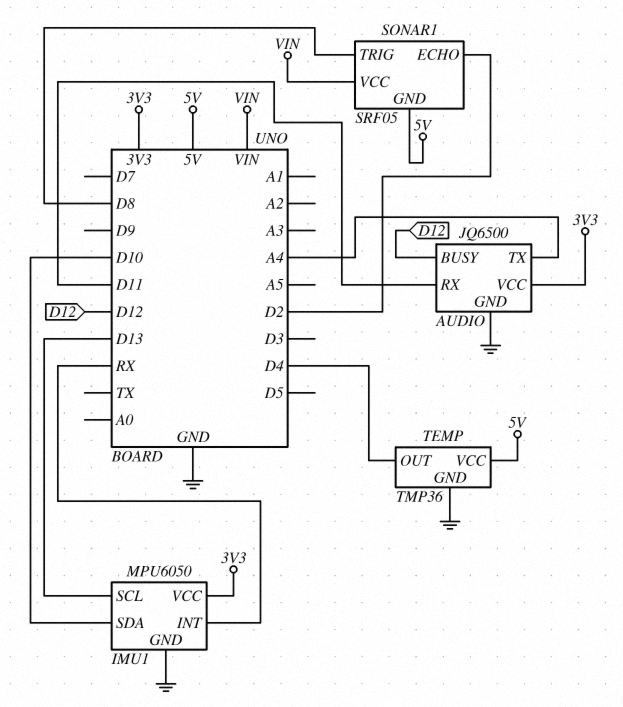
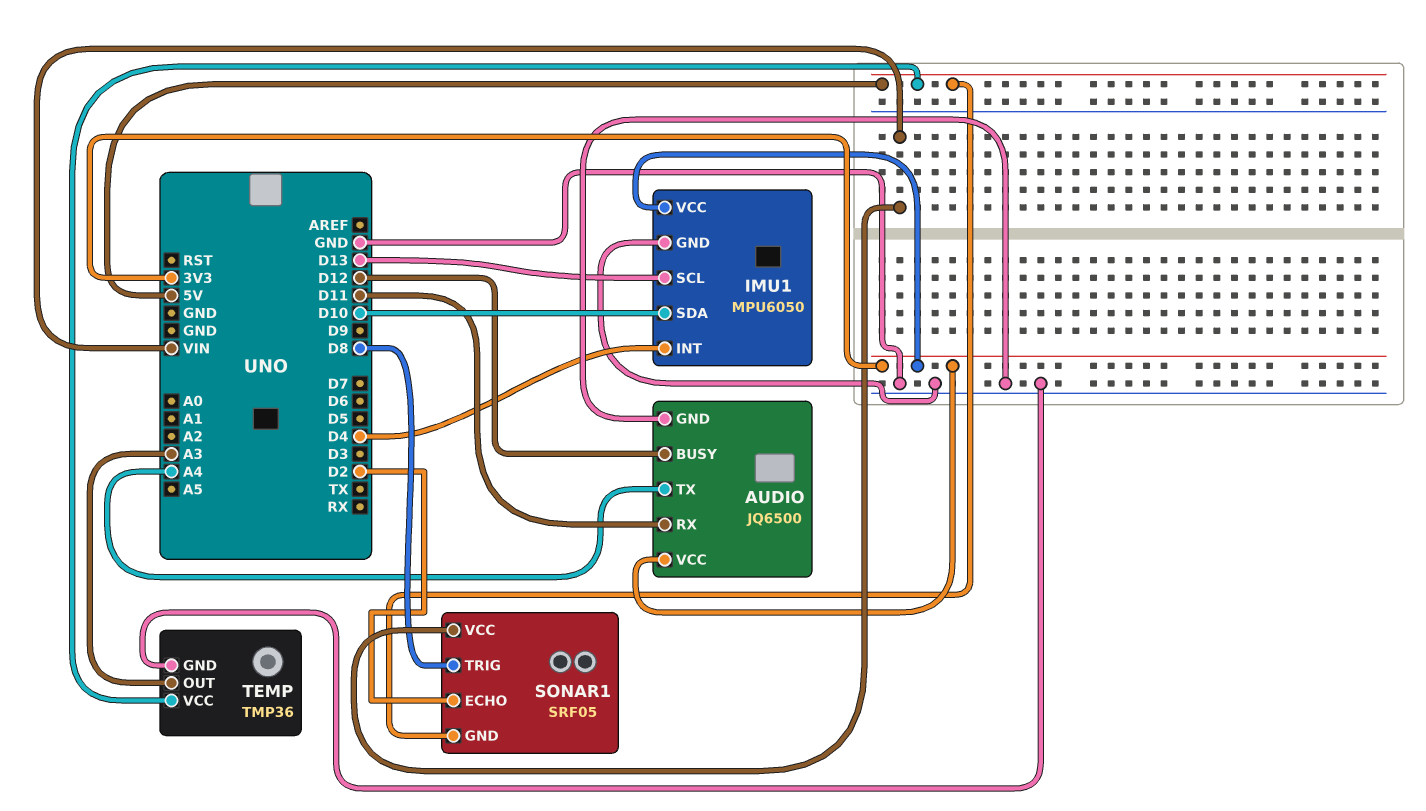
IMU1 pin INT: RX -> D4
TEMP pin OUT: D4 -> A3

